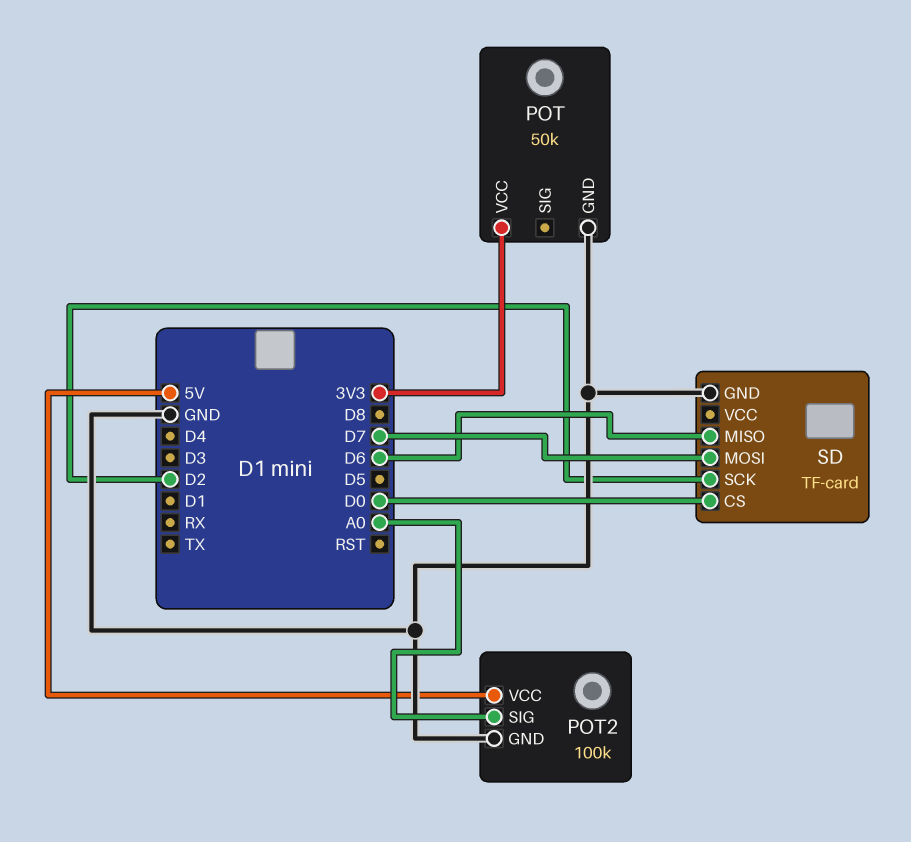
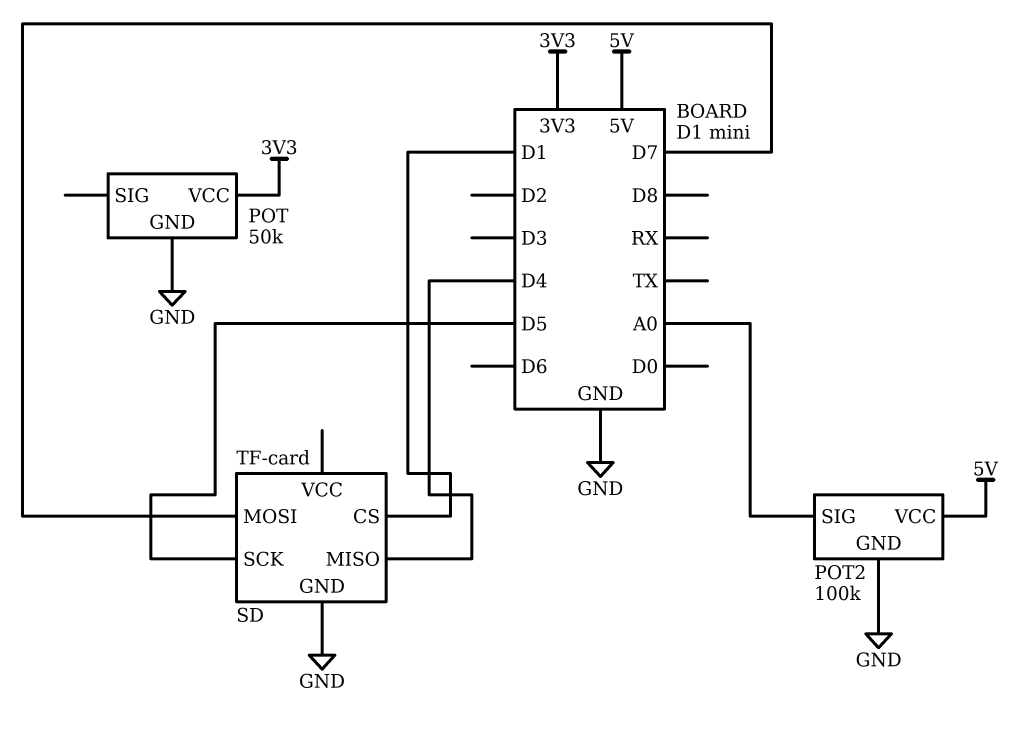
SD pin CS: D0 -> D1
SD pin MISO: D6 -> D4
SD pin SCK: D2 -> D5

